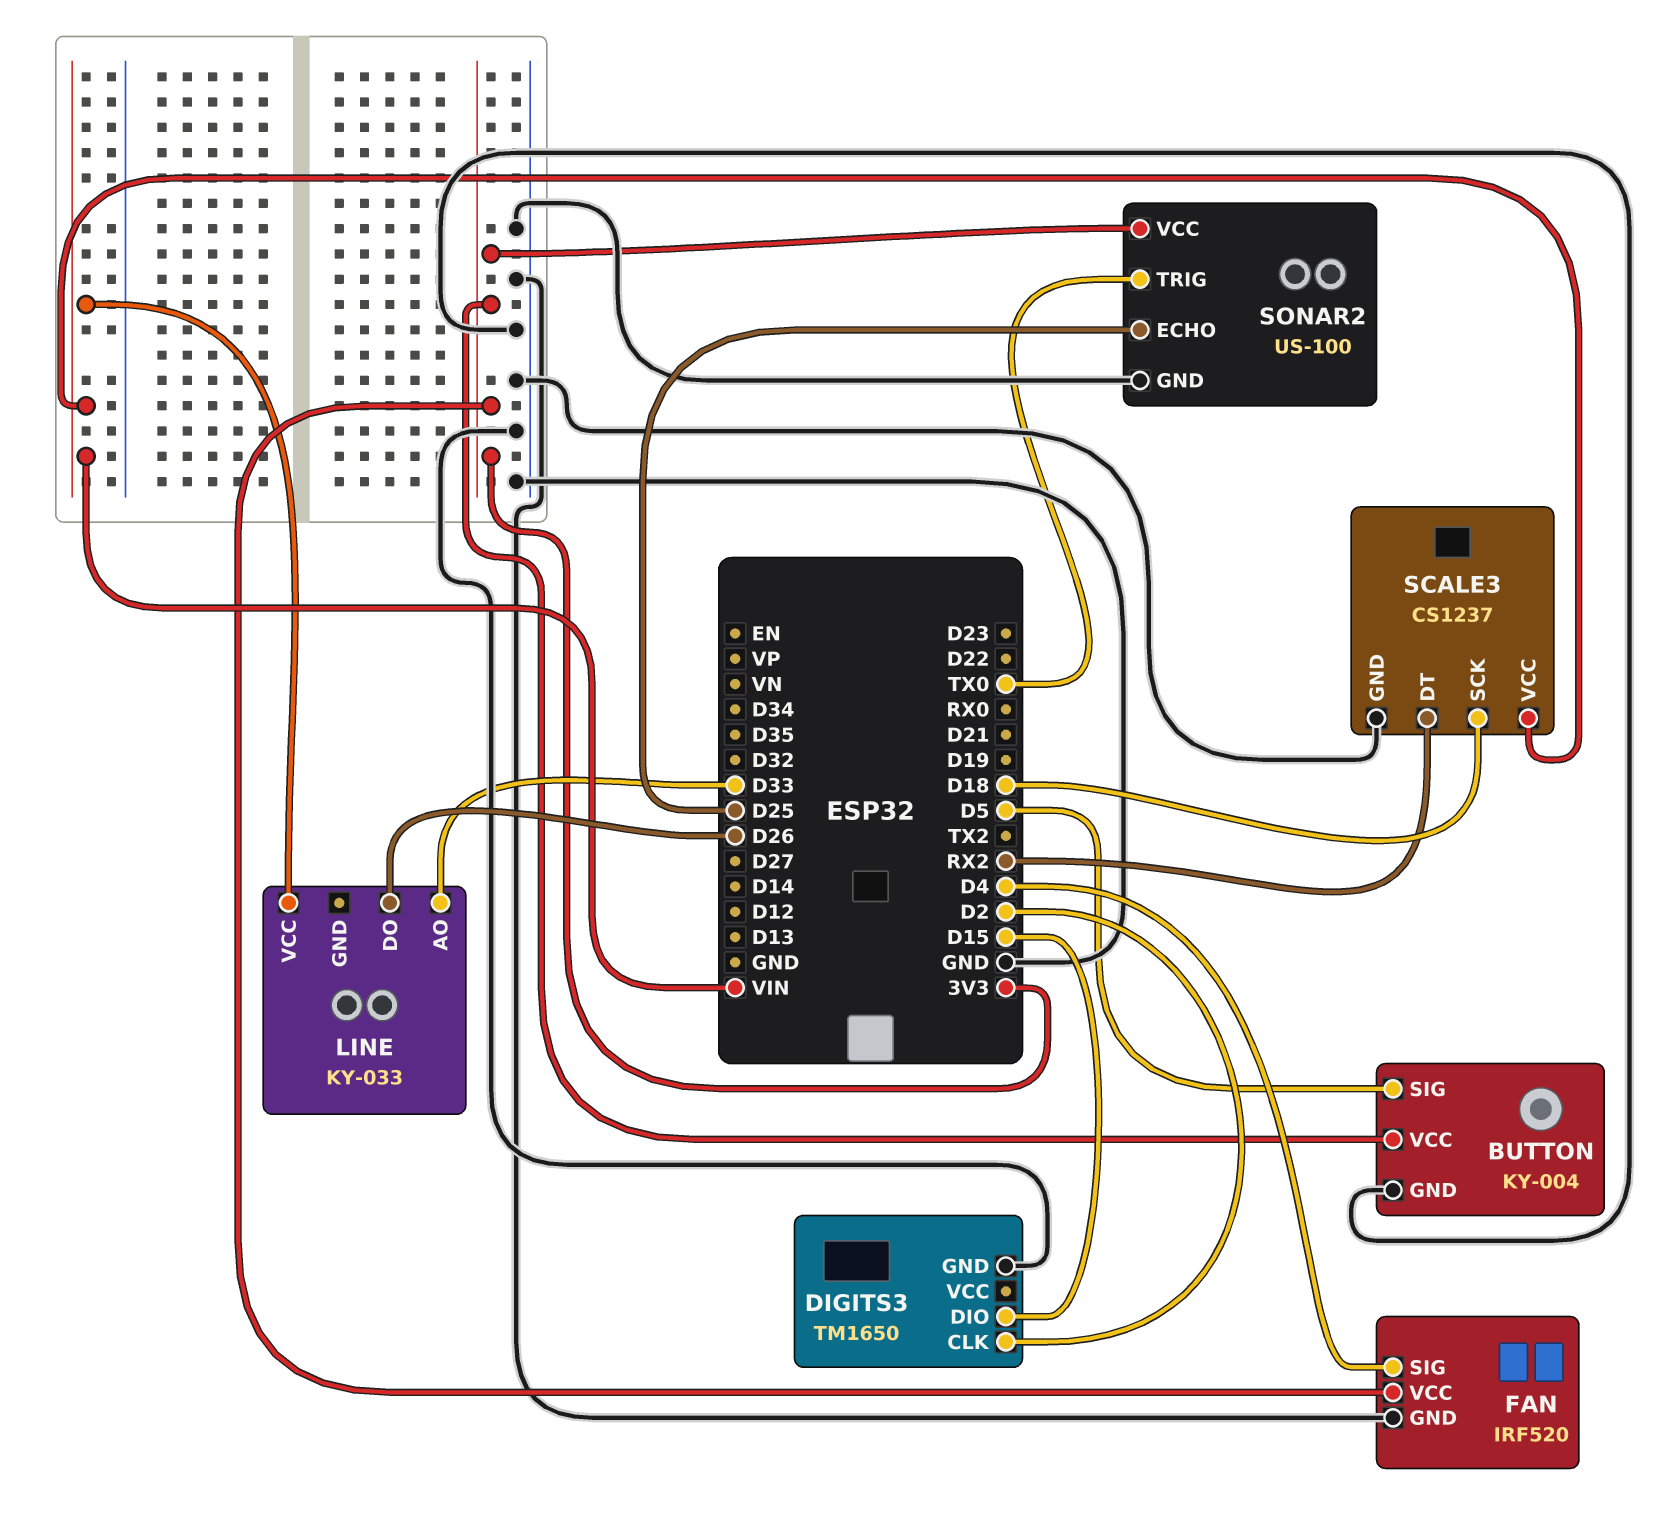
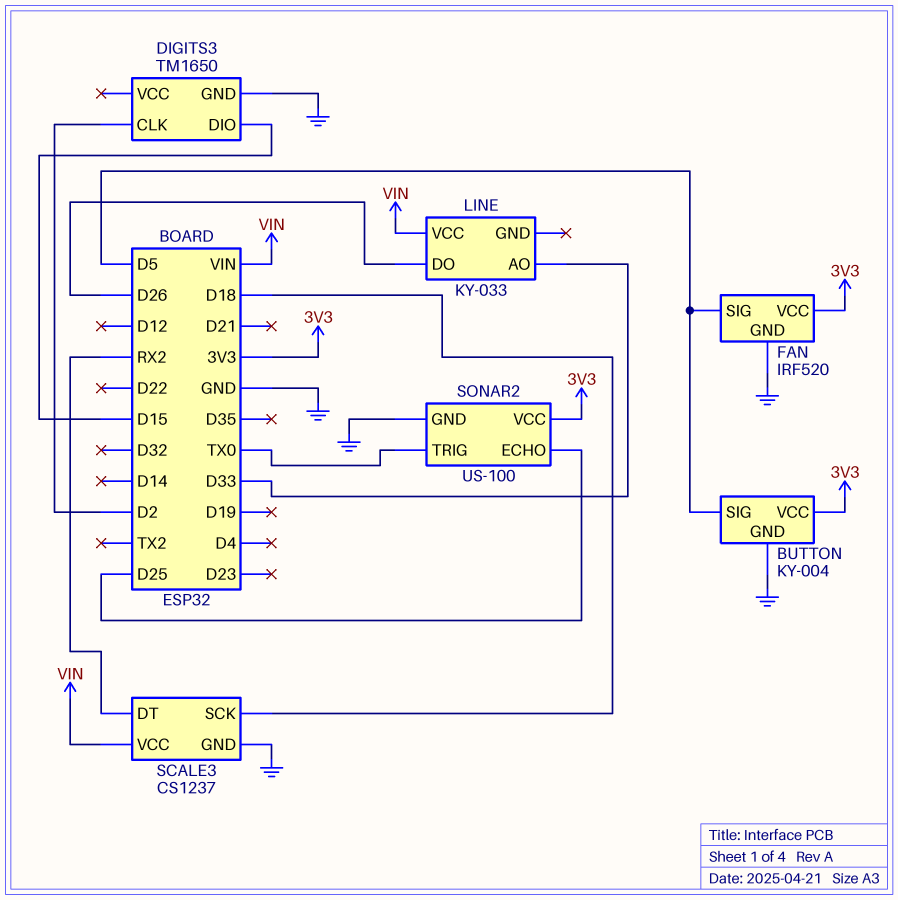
FAN pin SIG: D4 -> D5

